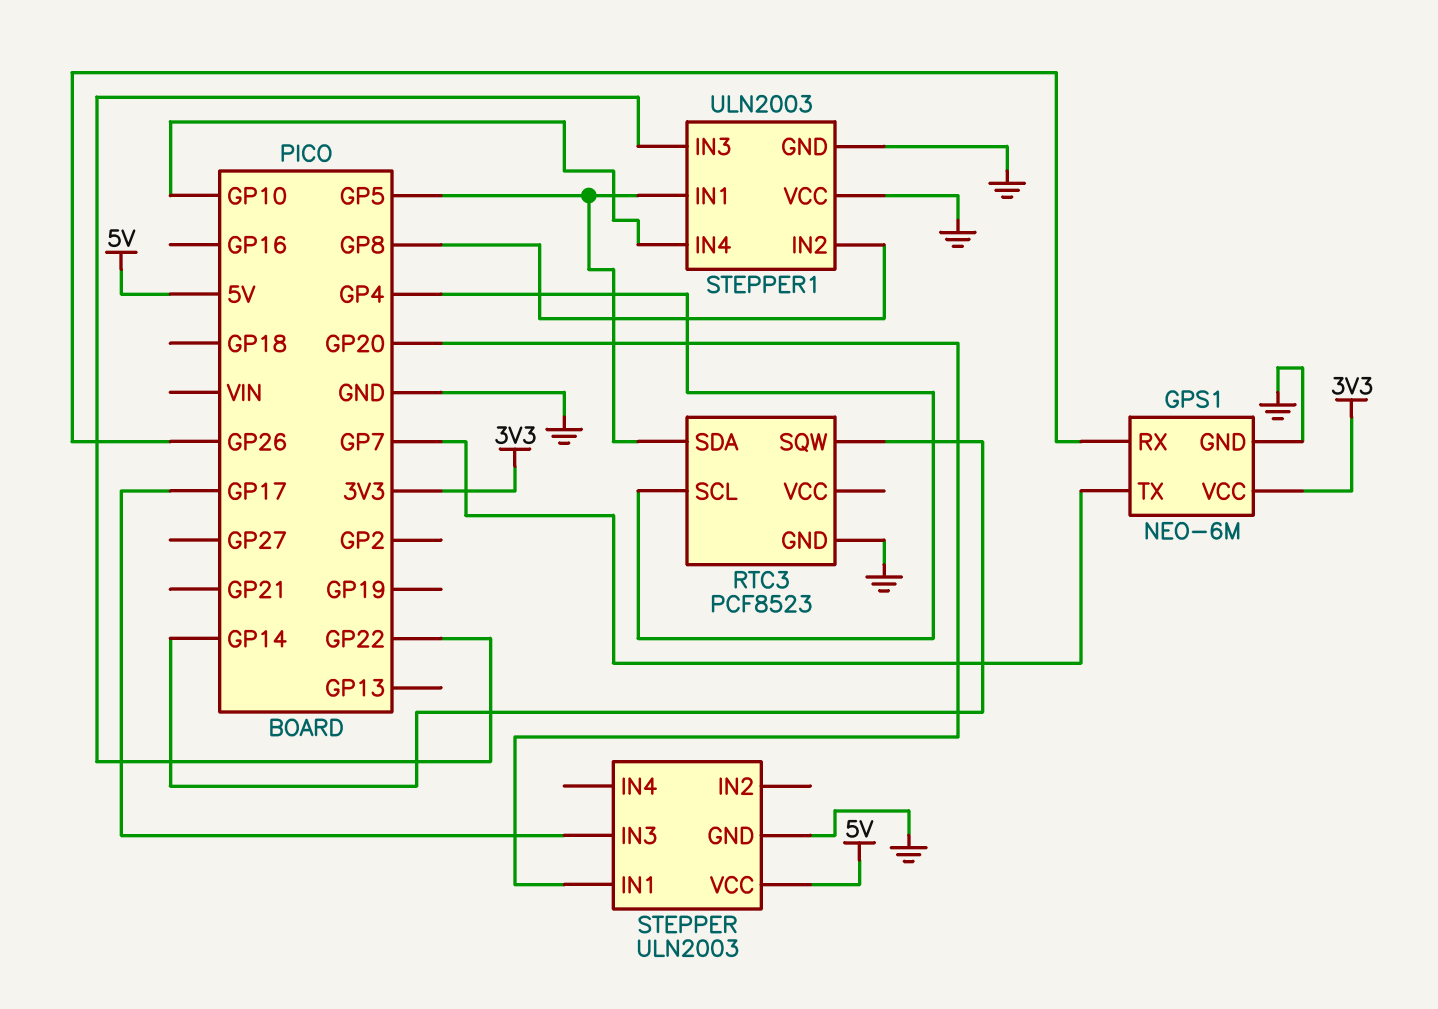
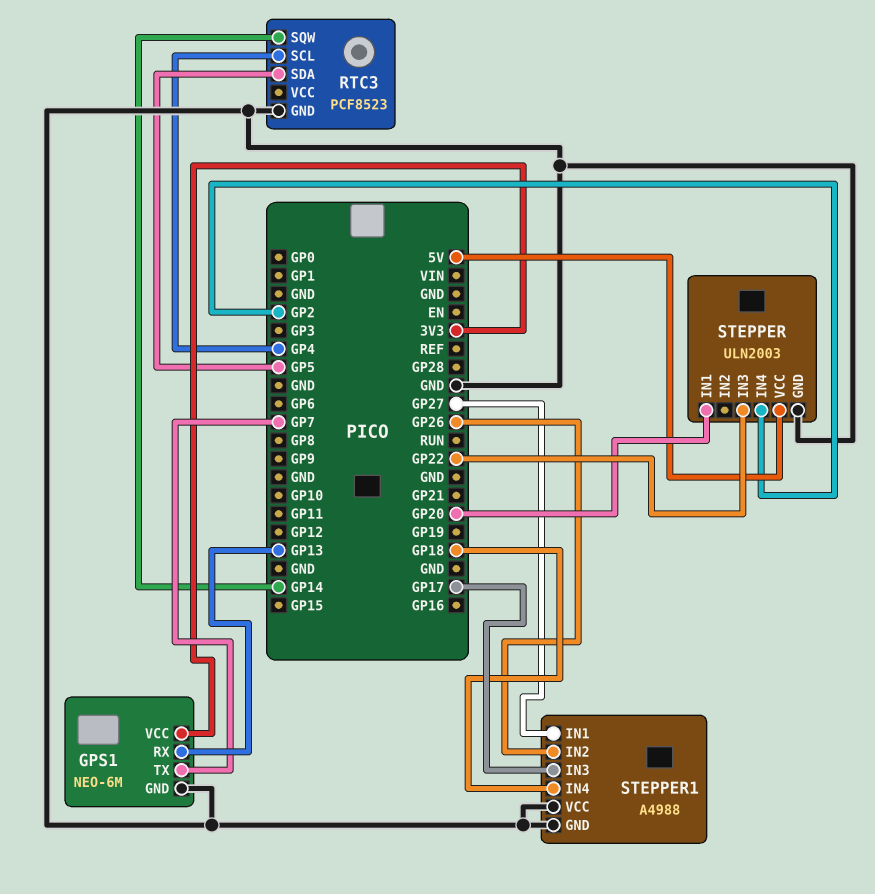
GPS1 pin RX: GP26 -> GP13
STEPPER pin IN3: GP17 -> GP22
STEPPER pin IN4: none -> GP2
STEPPER1: ULN2003 -> A4988
STEPPER1 pin IN1: GP5 -> GP27
STEPPER1 pin IN2: GP8 -> GP26
STEPPER1 pin IN3: GP22 -> GP17
STEPPER1 pin IN4: GP10 -> GP18

